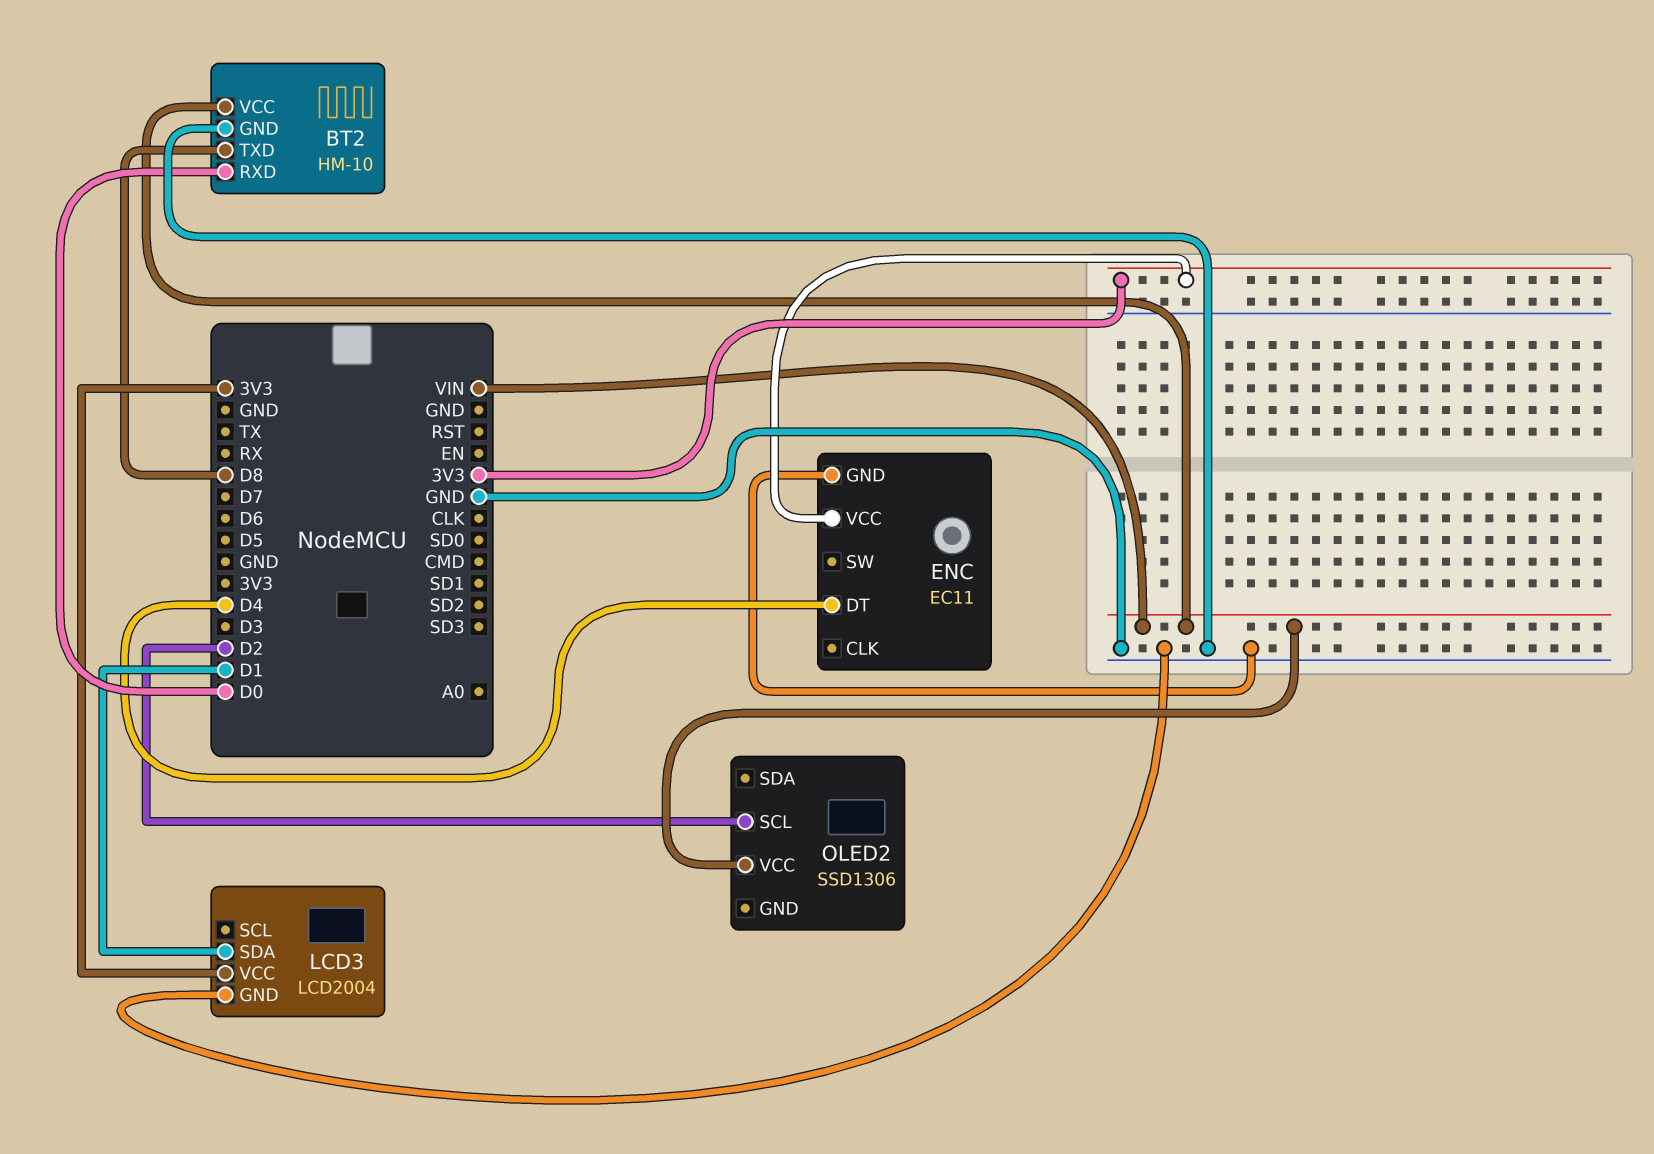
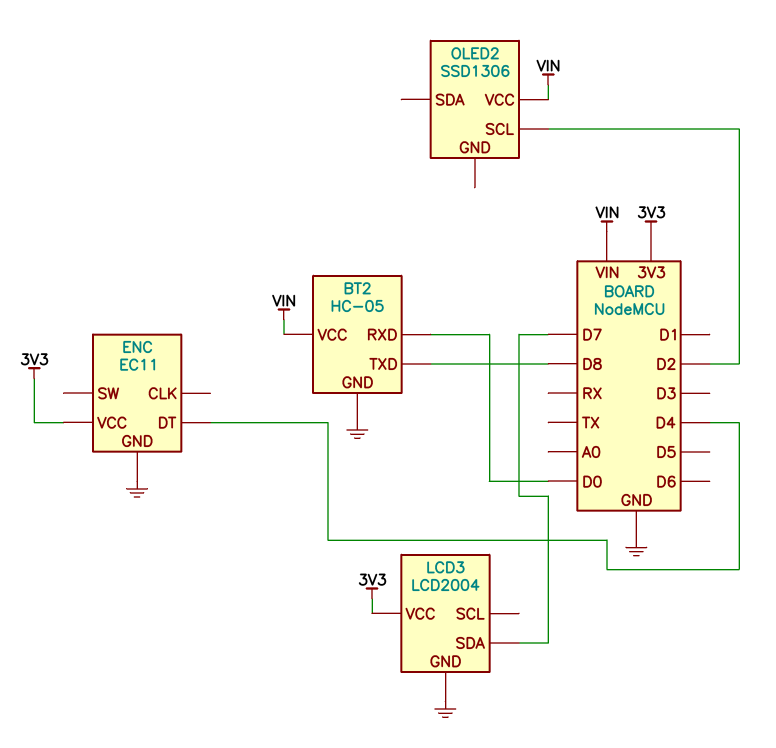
BT2: HM-10 -> HC-05
LCD3 pin SDA: D1 -> D7

